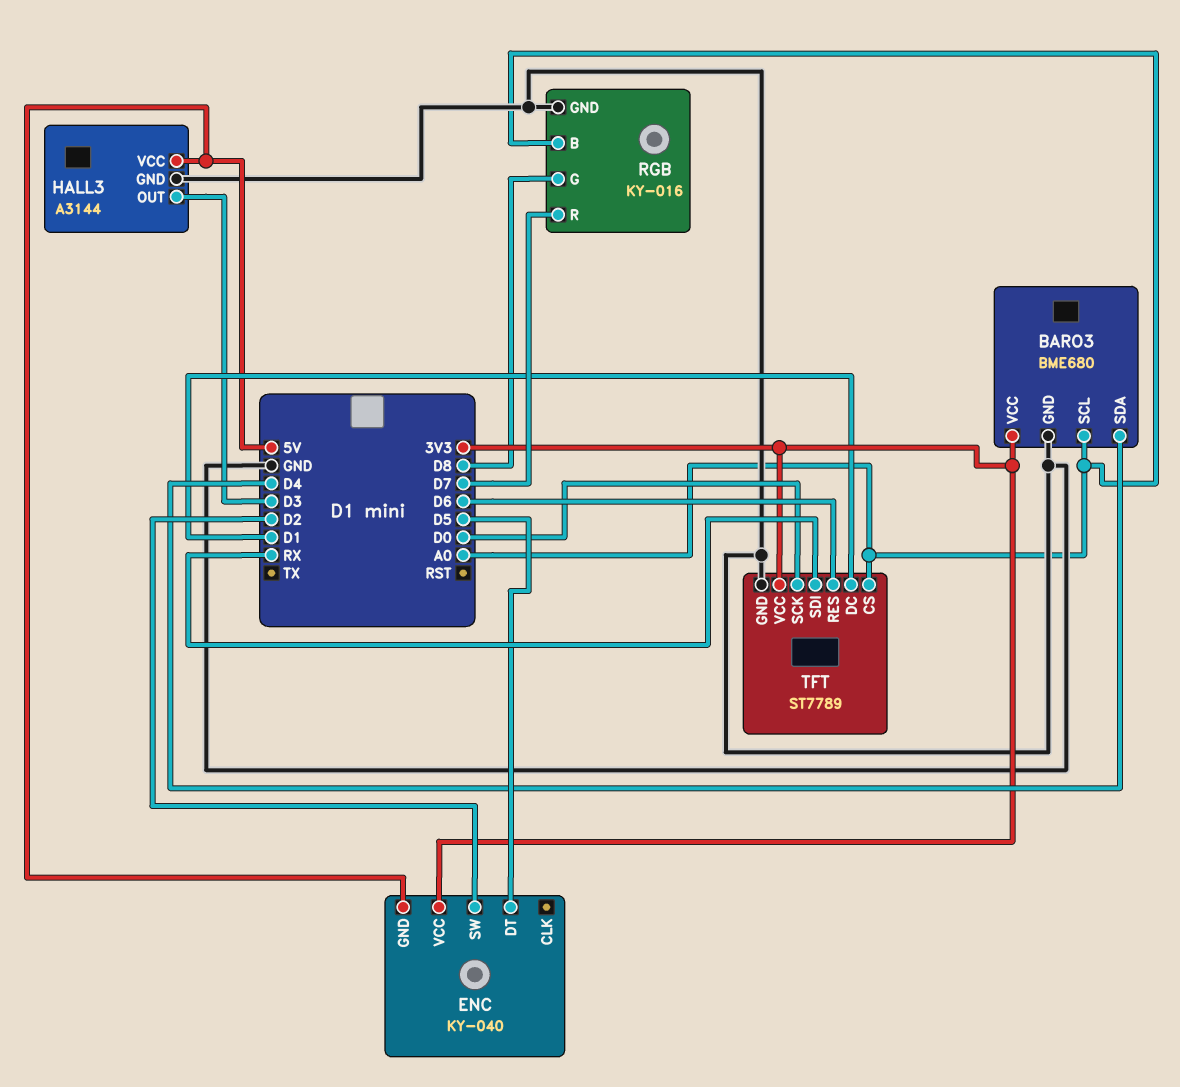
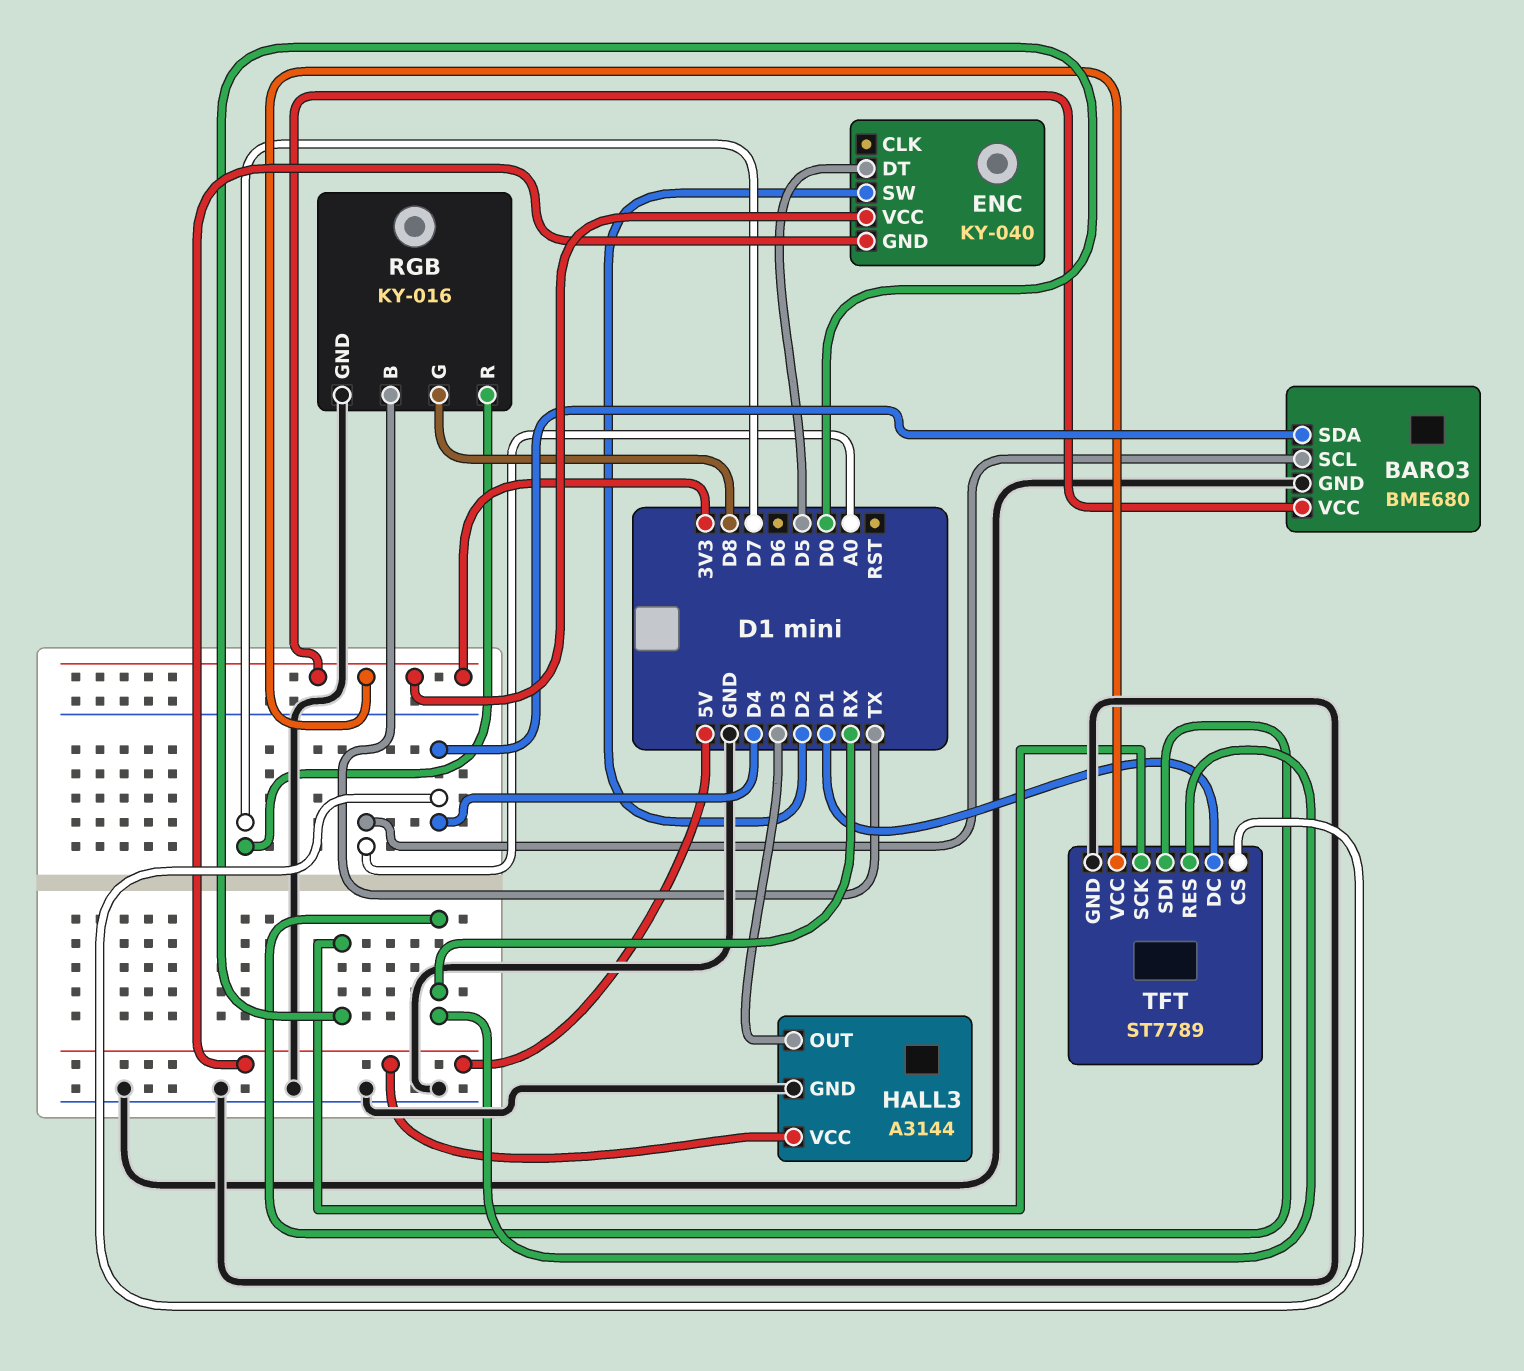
RGB pin B: A0 -> TX
TFT pin CS: A0 -> D4
TFT pin RES: D6 -> RX

